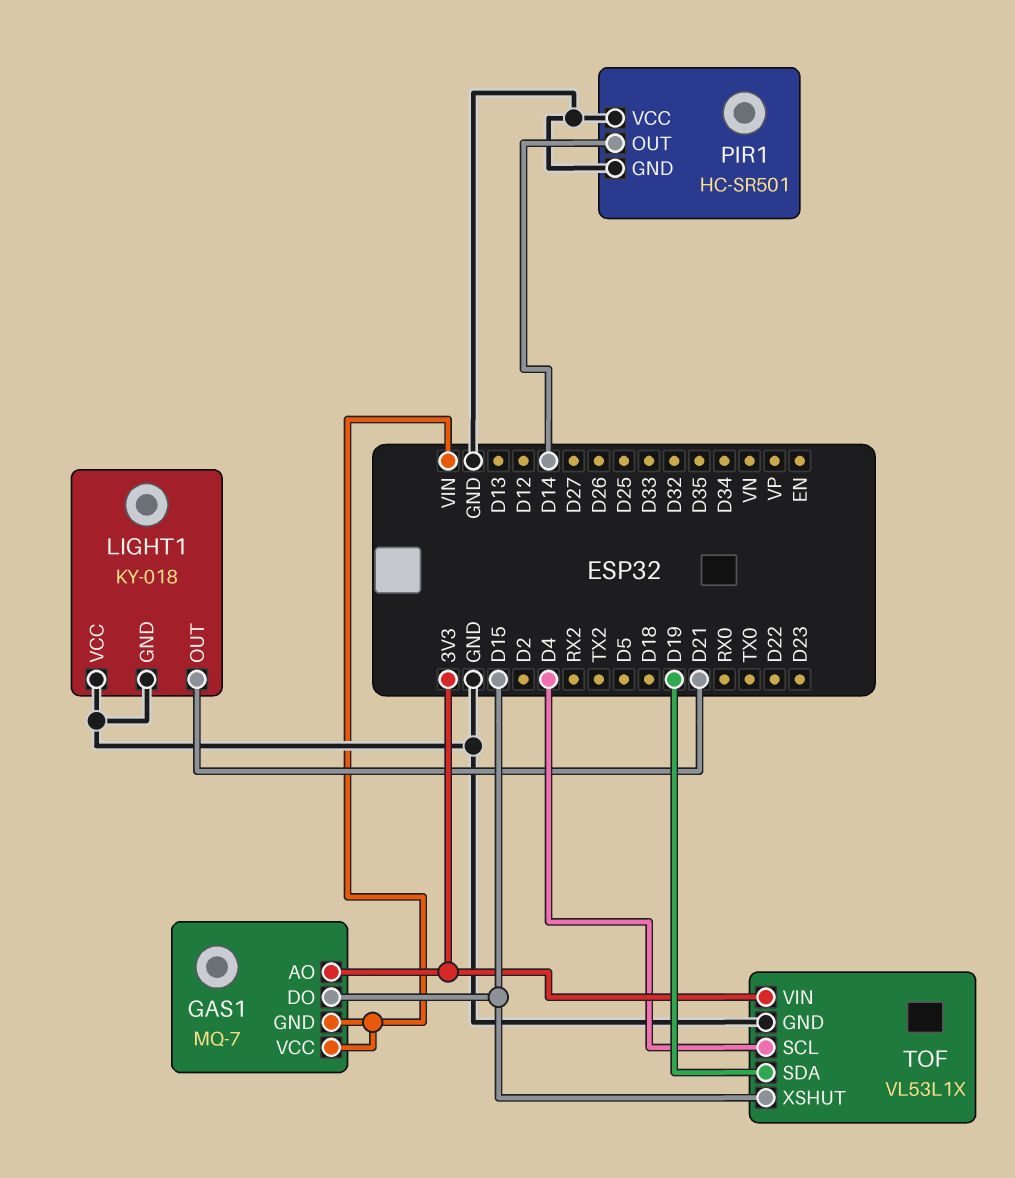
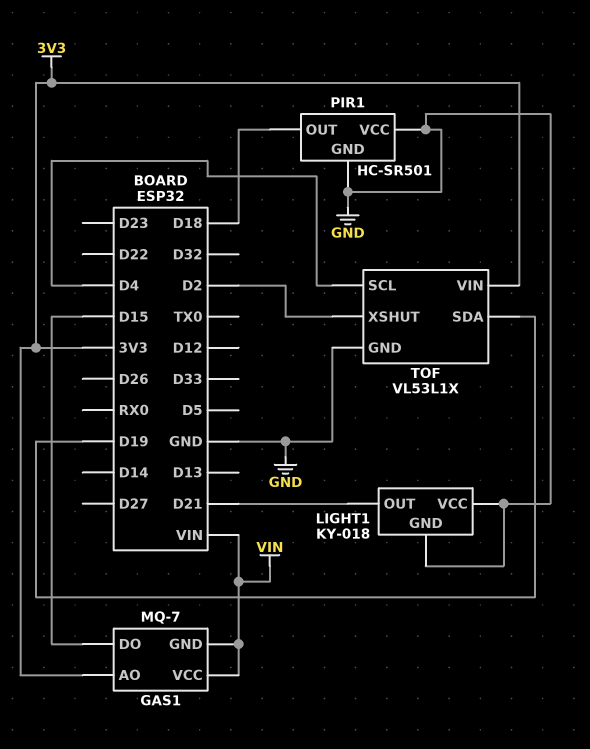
PIR1 pin OUT: D14 -> D18
TOF pin XSHUT: D15 -> D2

